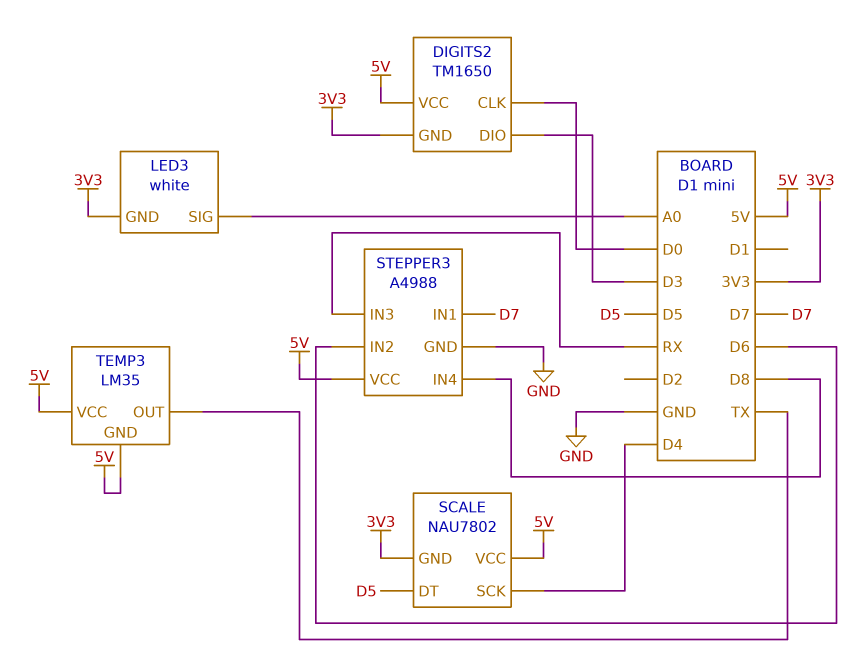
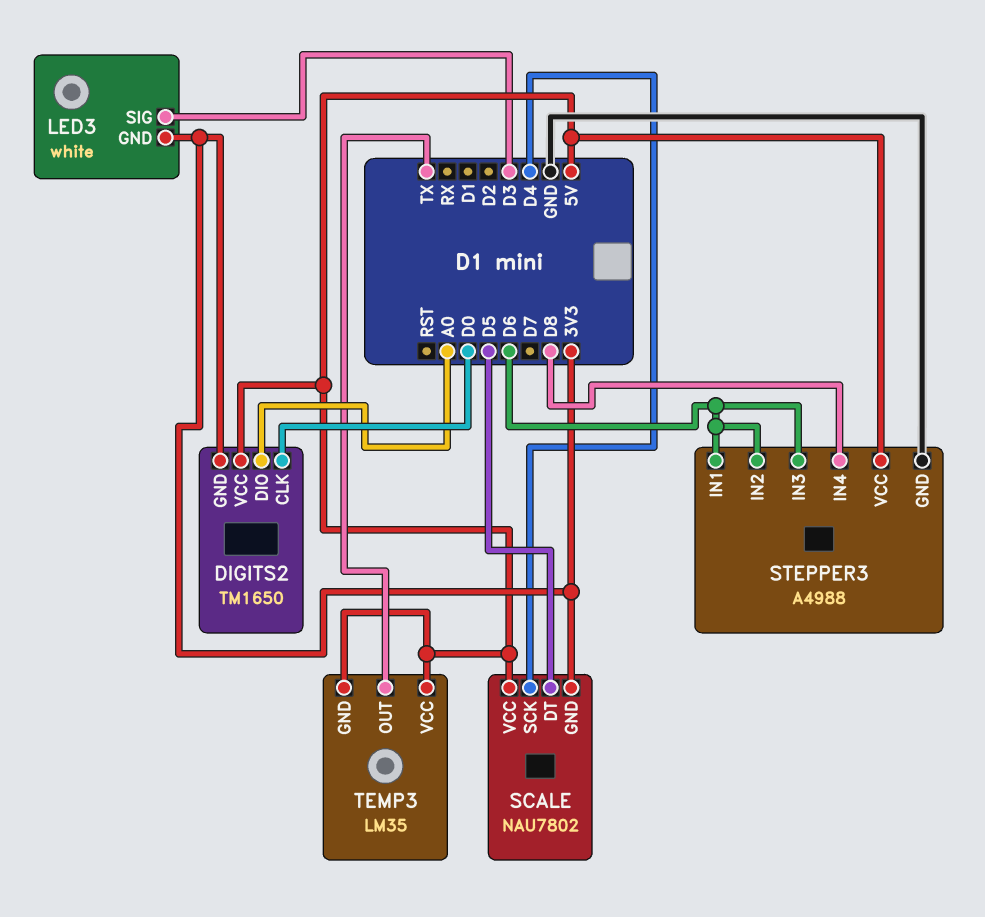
DIGITS2 pin DIO: D3 -> A0
LED3 pin SIG: A0 -> D3
STEPPER3 pin IN1: D7 -> D6
STEPPER3 pin IN3: RX -> D6

